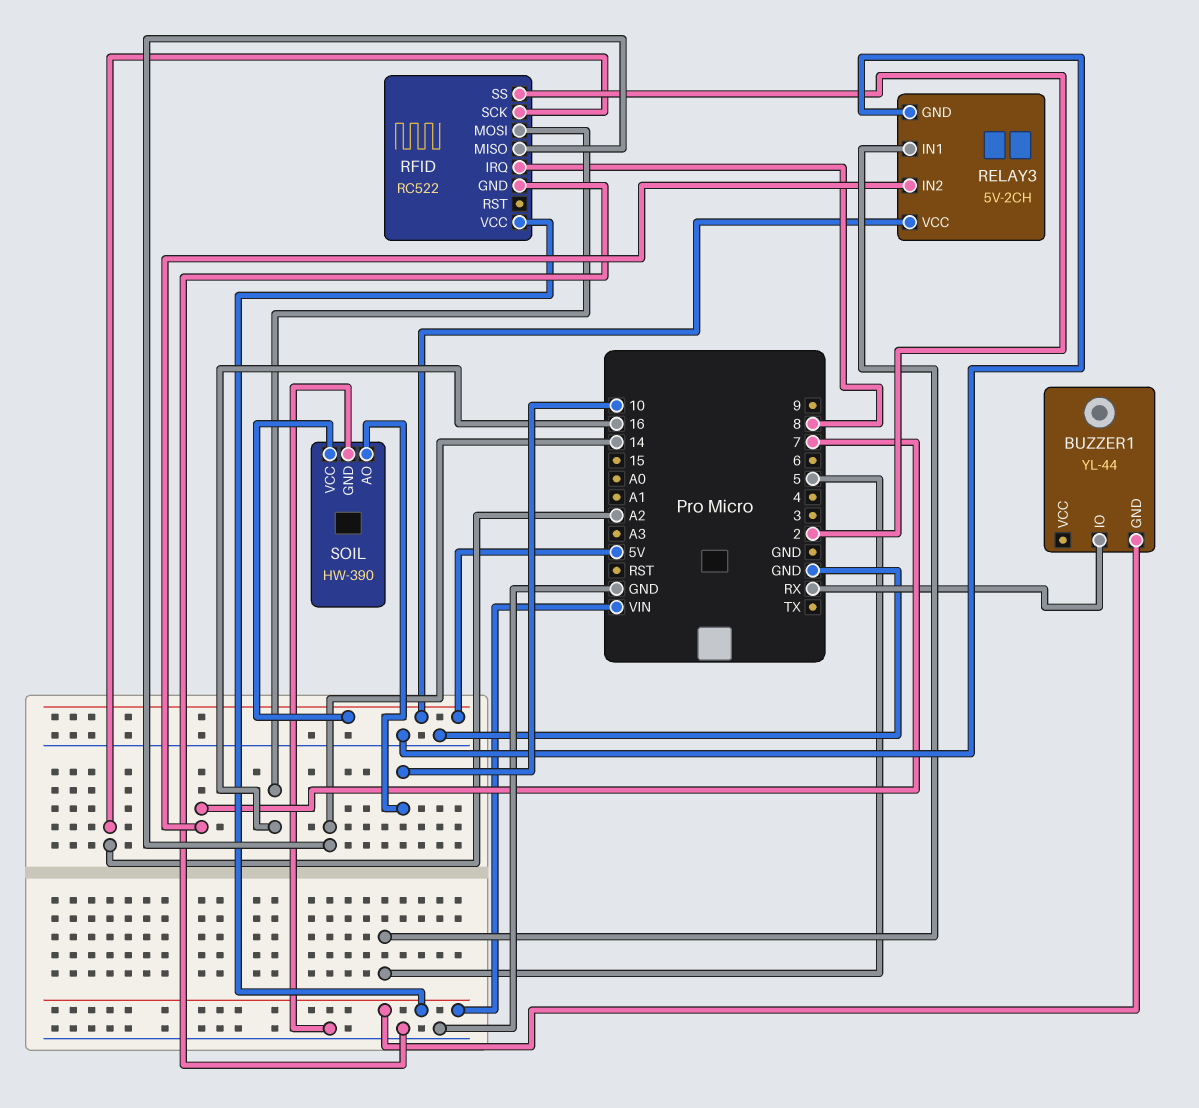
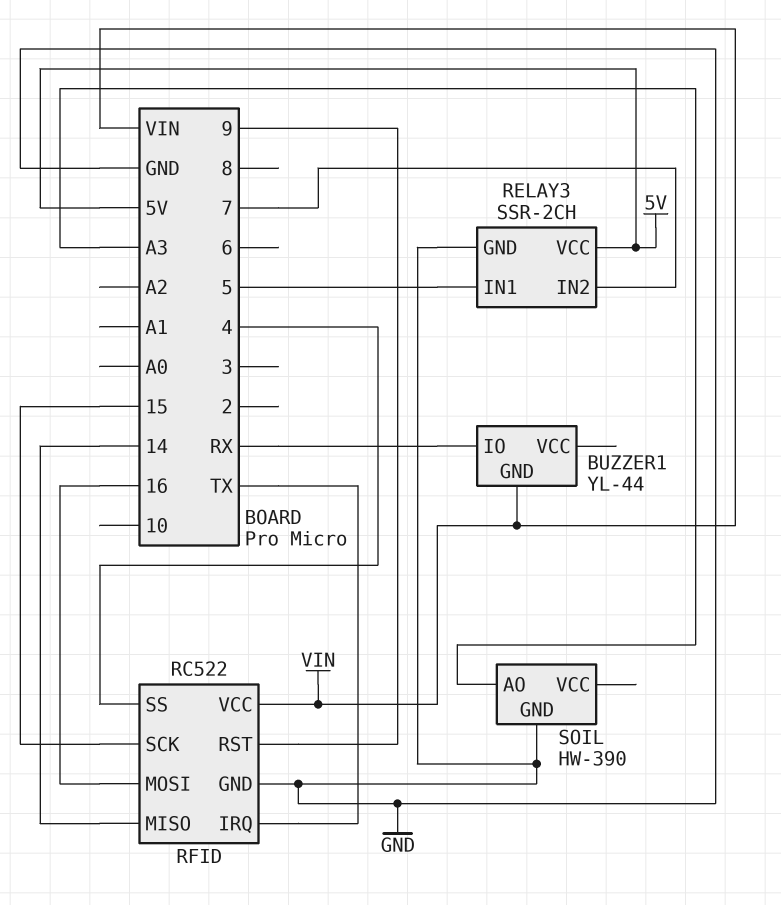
RELAY3: 5V-2CH -> SSR-2CH
RFID pin IRQ: 8 -> TX
RFID pin RST: none -> 9
RFID pin SCK: A2 -> 15
RFID pin SS: 2 -> 4
SOIL pin AO: 10 -> A3
SOIL pin VCC: 5V -> none

